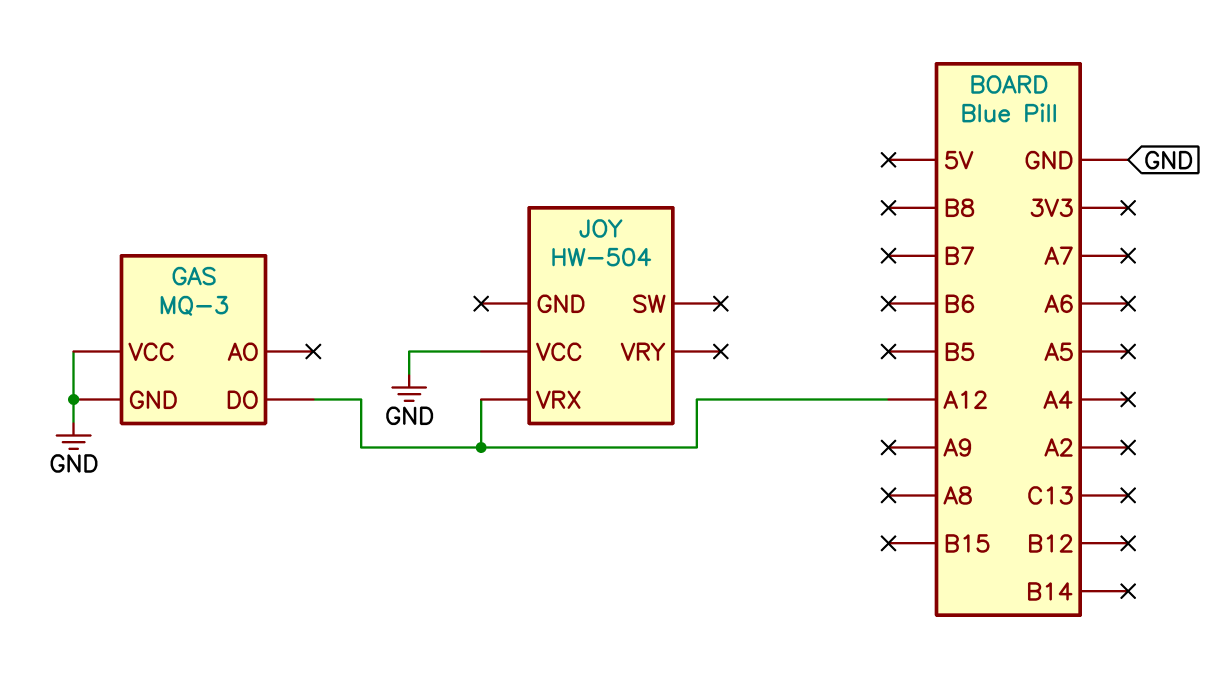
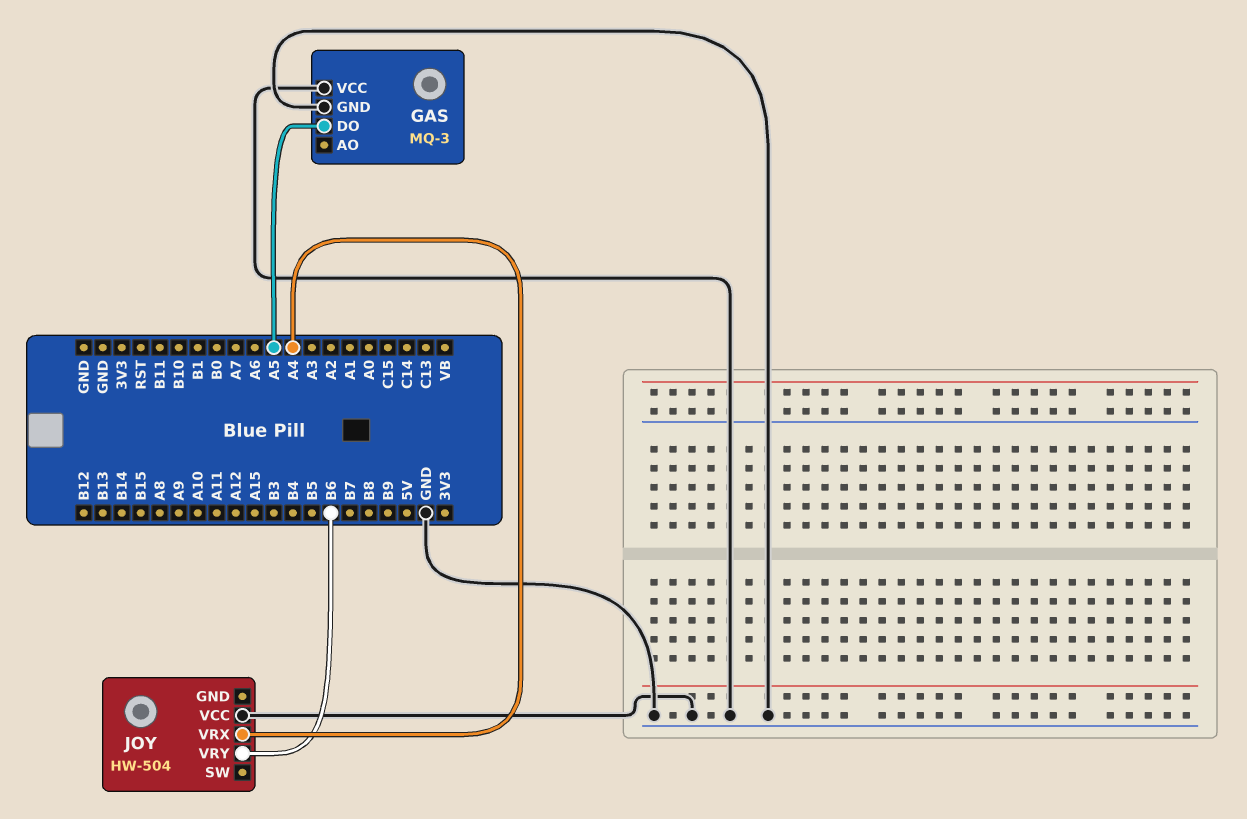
GAS pin DO: A12 -> A5
JOY pin VRX: A12 -> A4
JOY pin VRY: none -> B6

